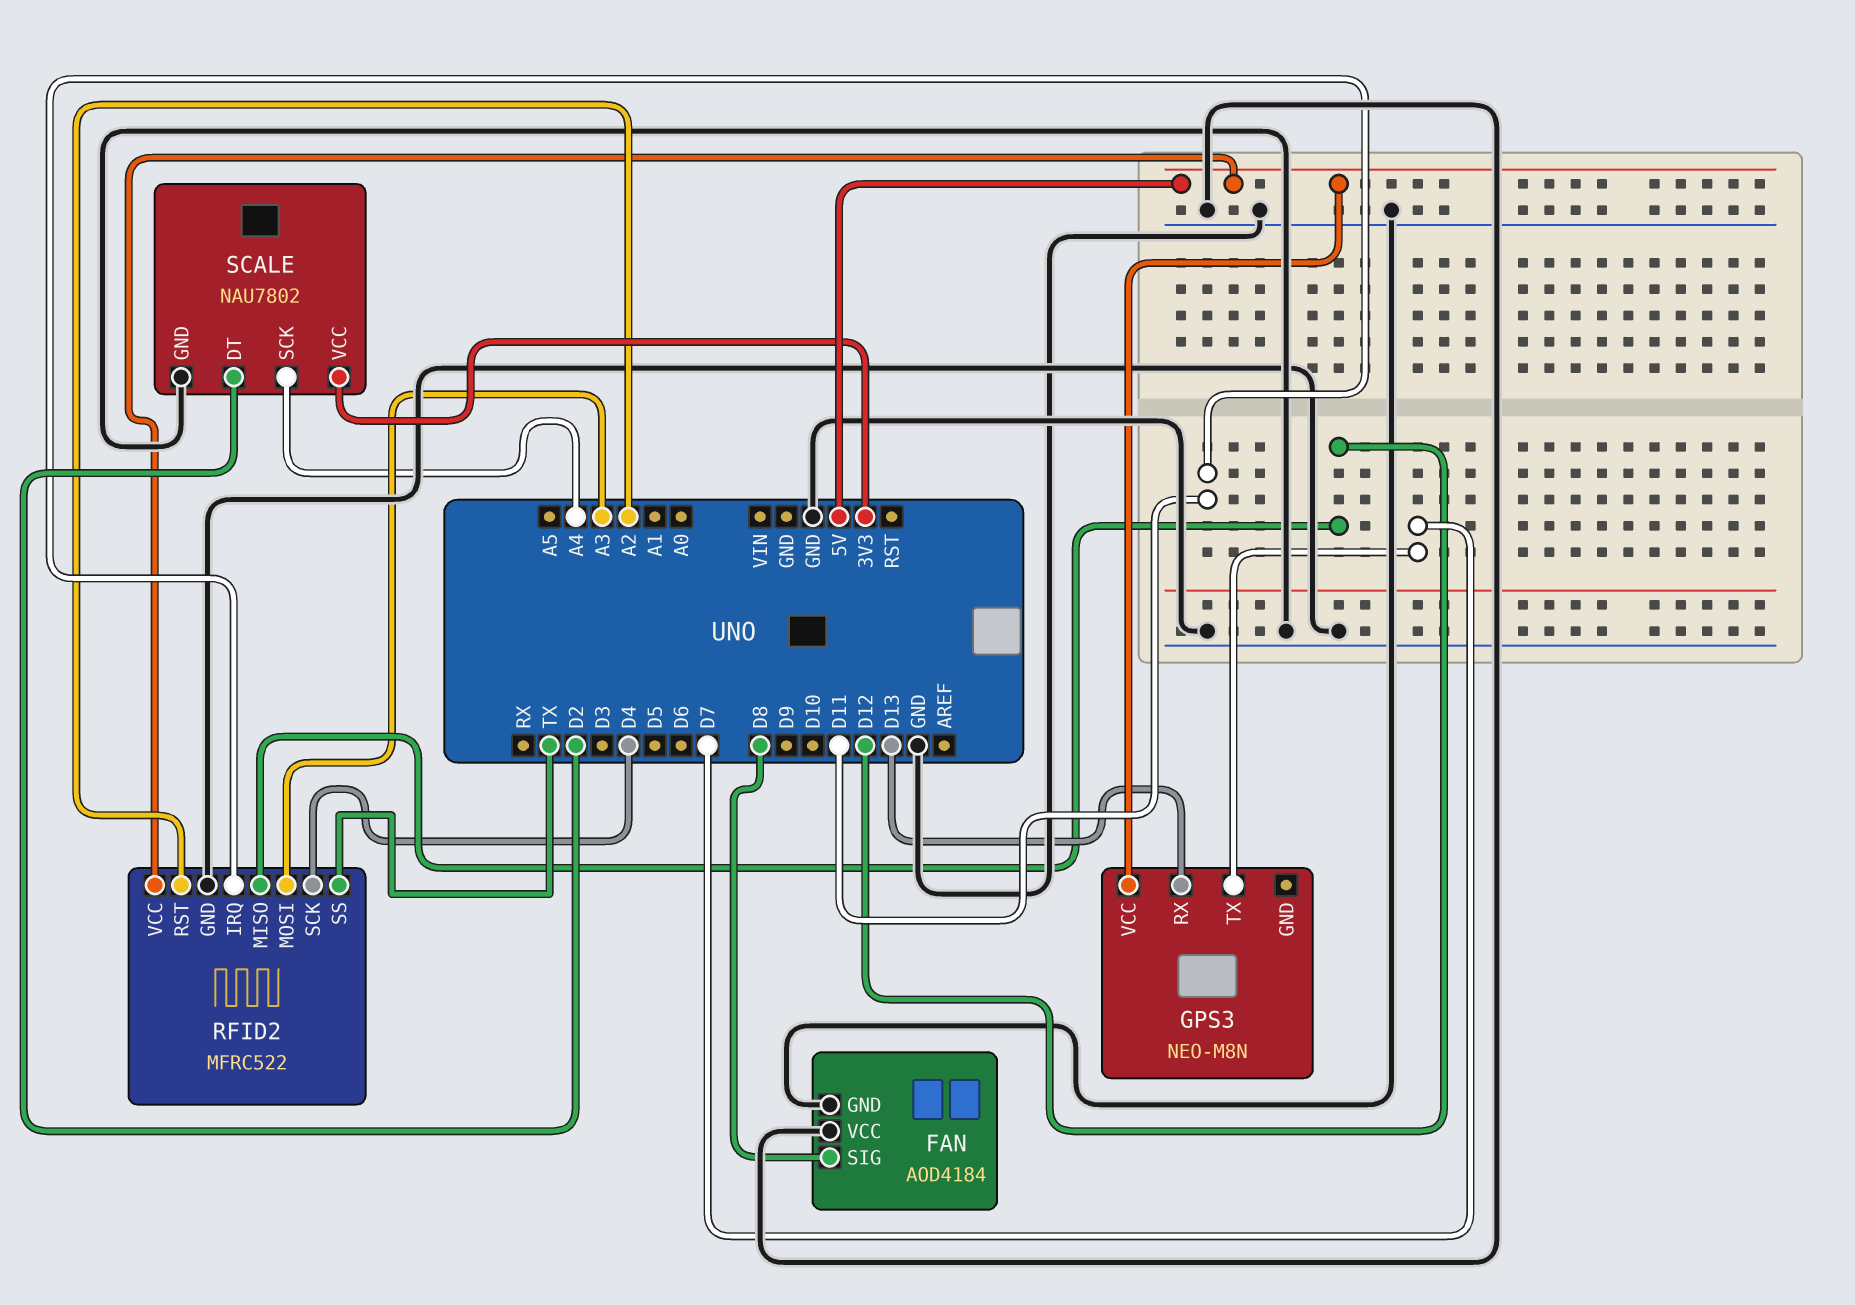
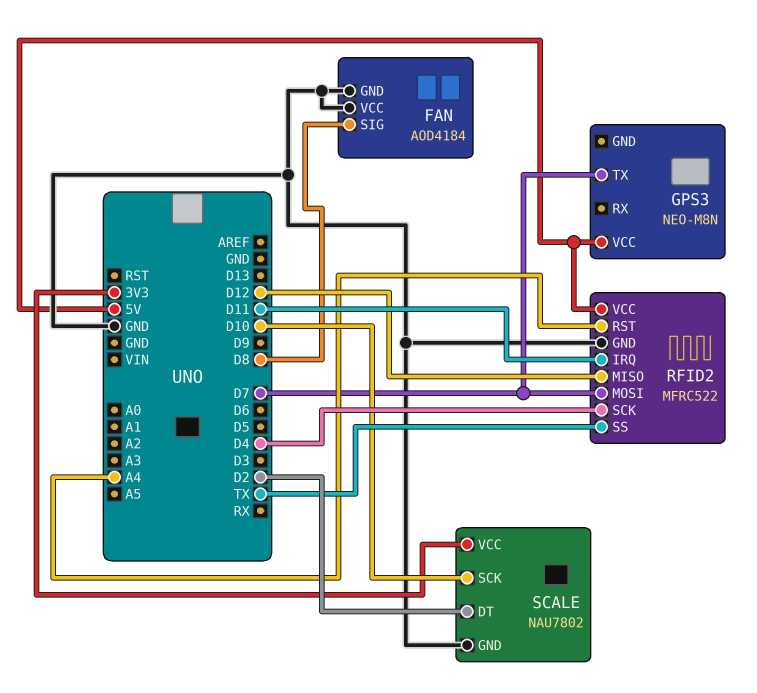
GPS3 pin RX: D13 -> none
RFID2 pin MOSI: A3 -> D7
RFID2 pin RST: A2 -> A4
SCALE pin SCK: A4 -> D10

